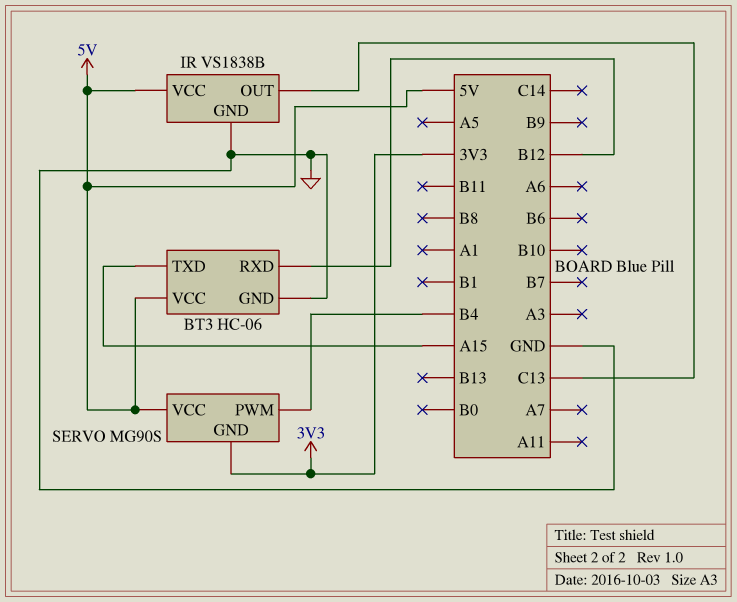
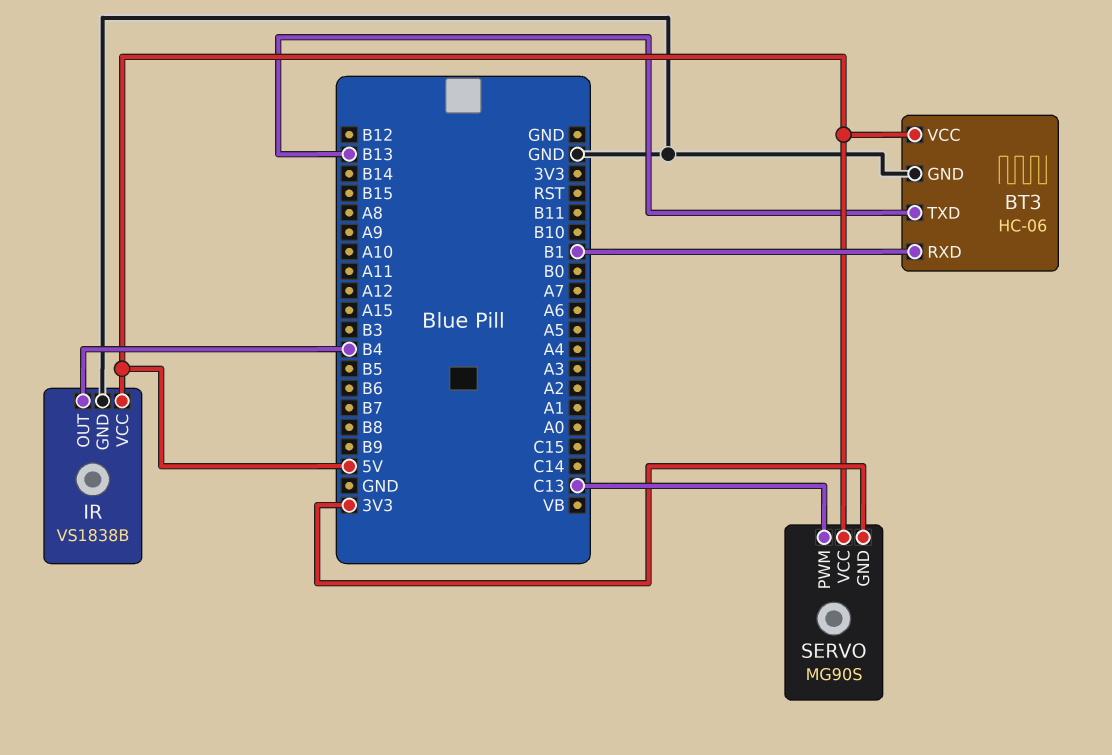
BT3 pin RXD: B12 -> B1
BT3 pin TXD: A15 -> B13
IR pin OUT: C13 -> B4
SERVO pin PWM: B4 -> C13

